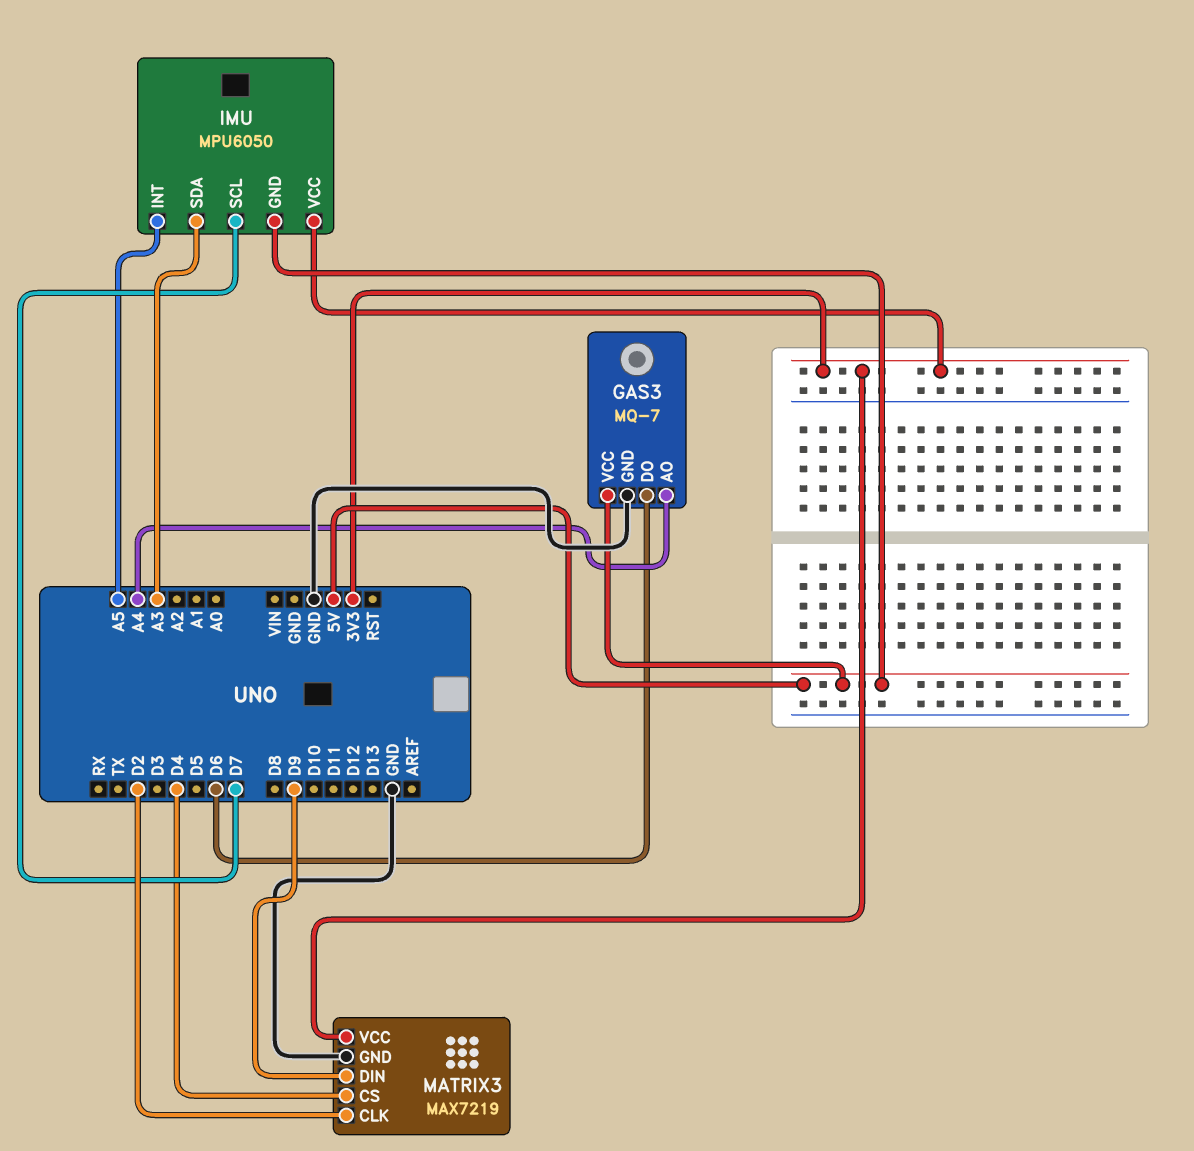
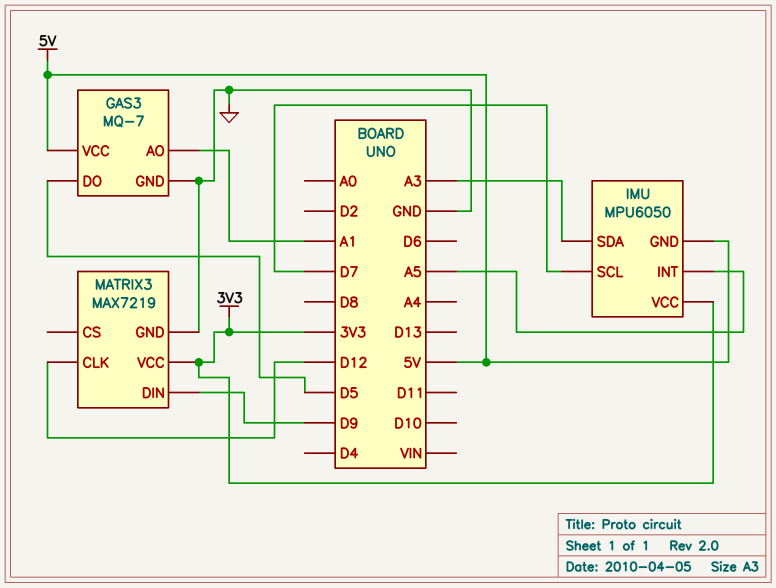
GAS3 pin AO: A4 -> A1
GAS3 pin DO: D6 -> D5
MATRIX3 pin CLK: D2 -> D12
MATRIX3 pin CS: D4 -> none

